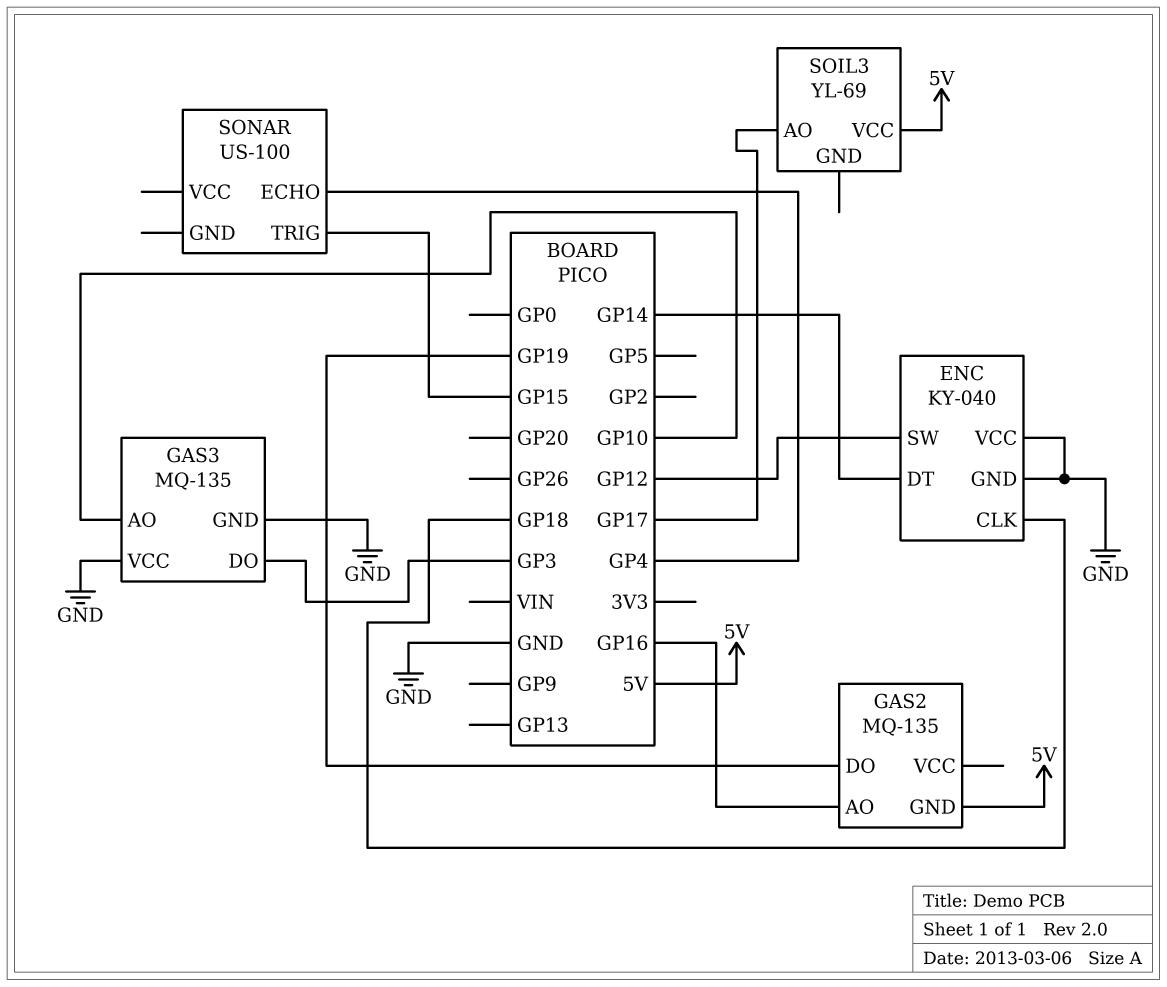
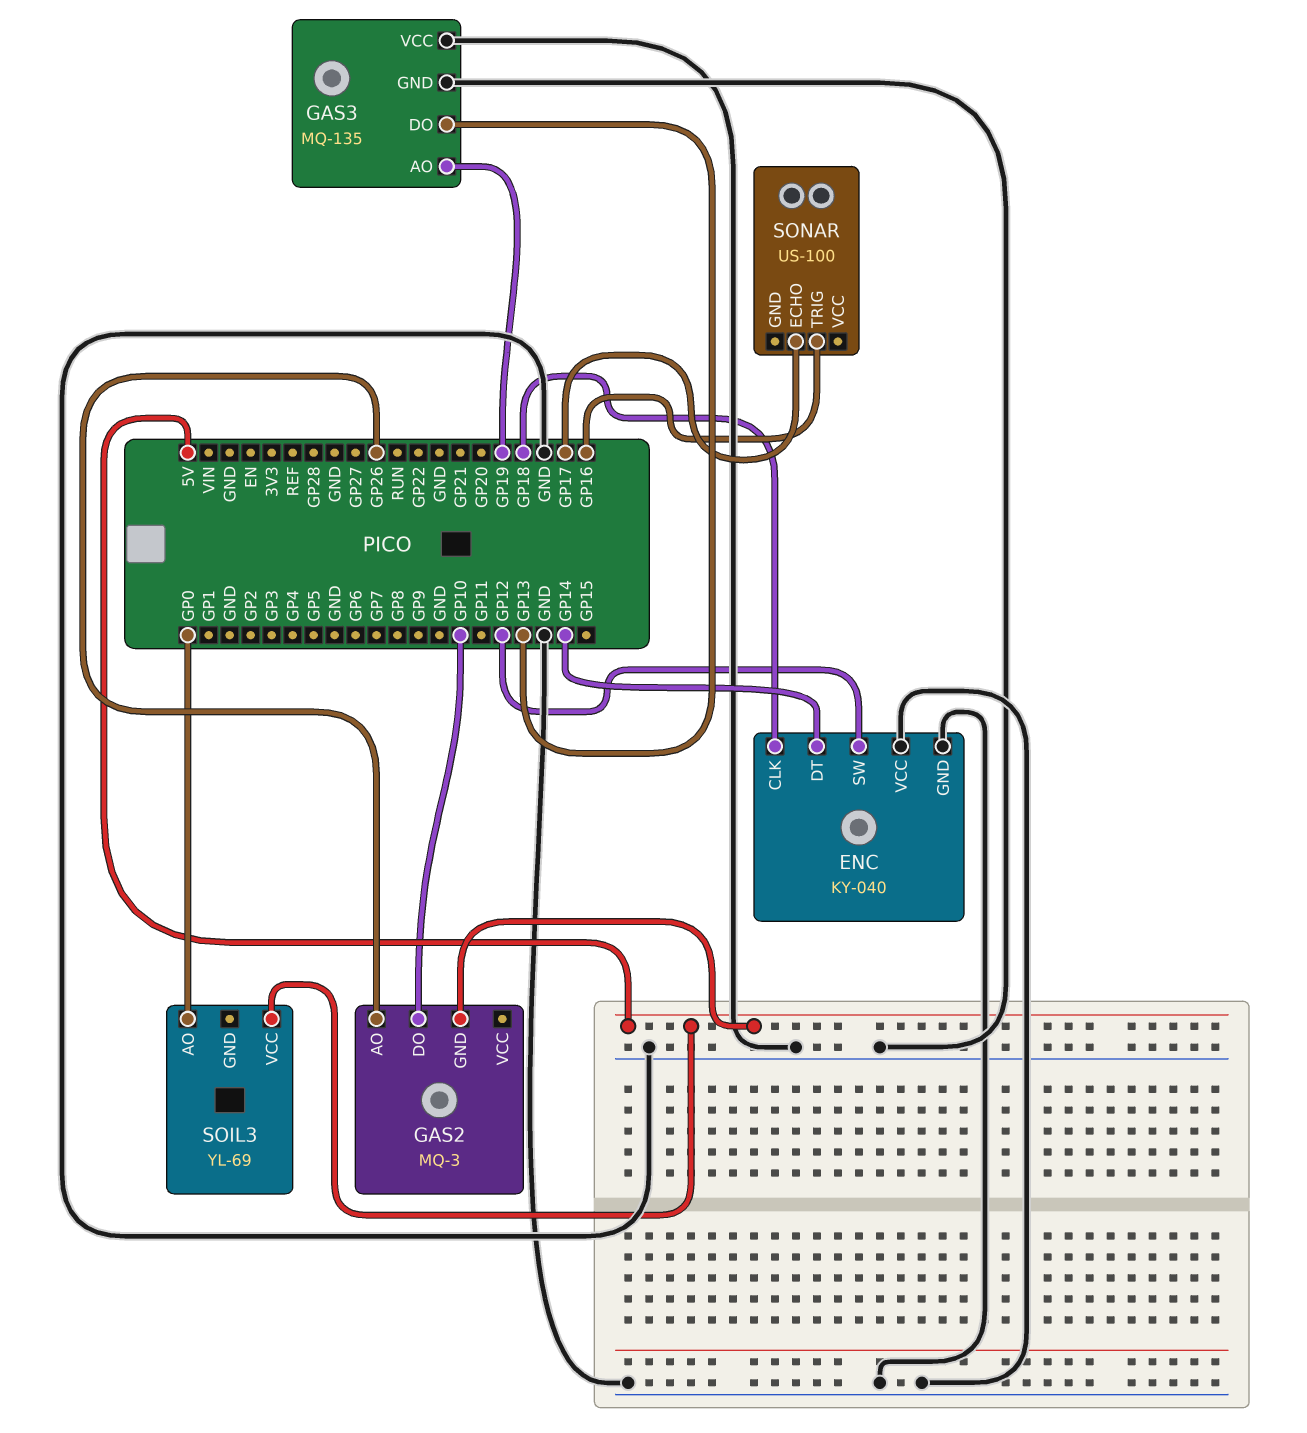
GAS2: MQ-135 -> MQ-3
GAS2 pin AO: GP16 -> GP26
GAS2 pin DO: GP19 -> GP10
GAS3 pin AO: GP10 -> GP19
GAS3 pin DO: GP3 -> GP13
SOIL3 pin AO: GP17 -> GP0
SONAR pin ECHO: GP4 -> GP17
SONAR pin TRIG: GP15 -> GP16

